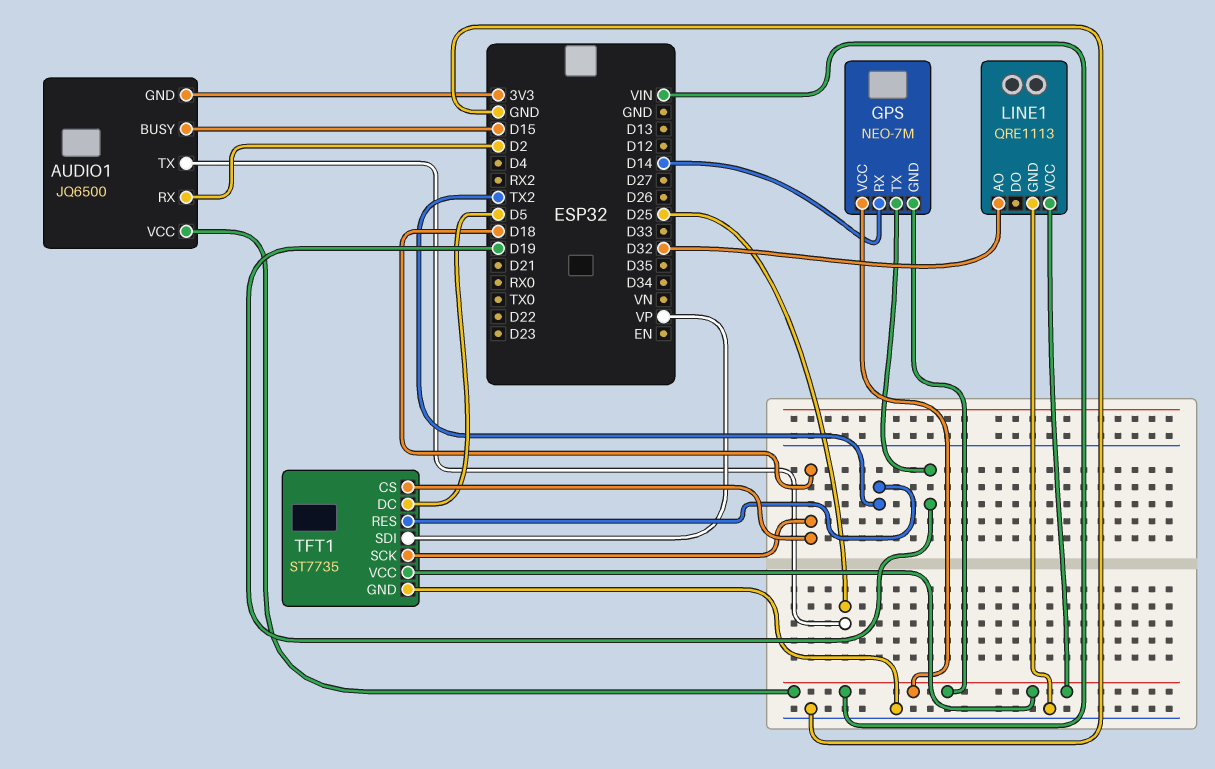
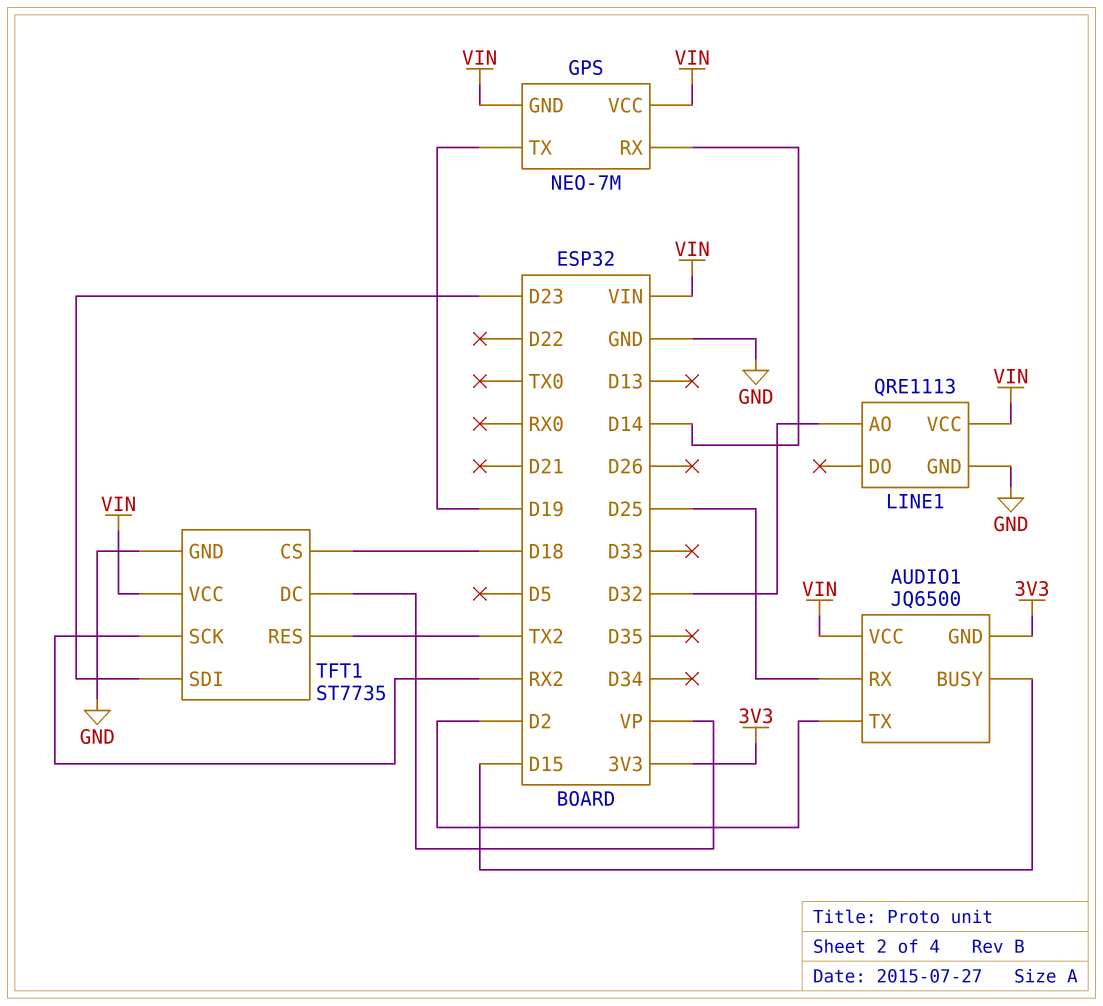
AUDIO1 pin RX: D2 -> D25
AUDIO1 pin TX: D25 -> D2
TFT1 pin DC: D5 -> VP
TFT1 pin SCK: D18 -> RX2
TFT1 pin SDI: VP -> D23

